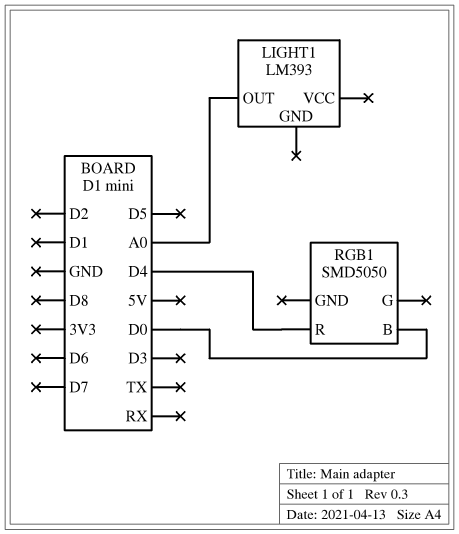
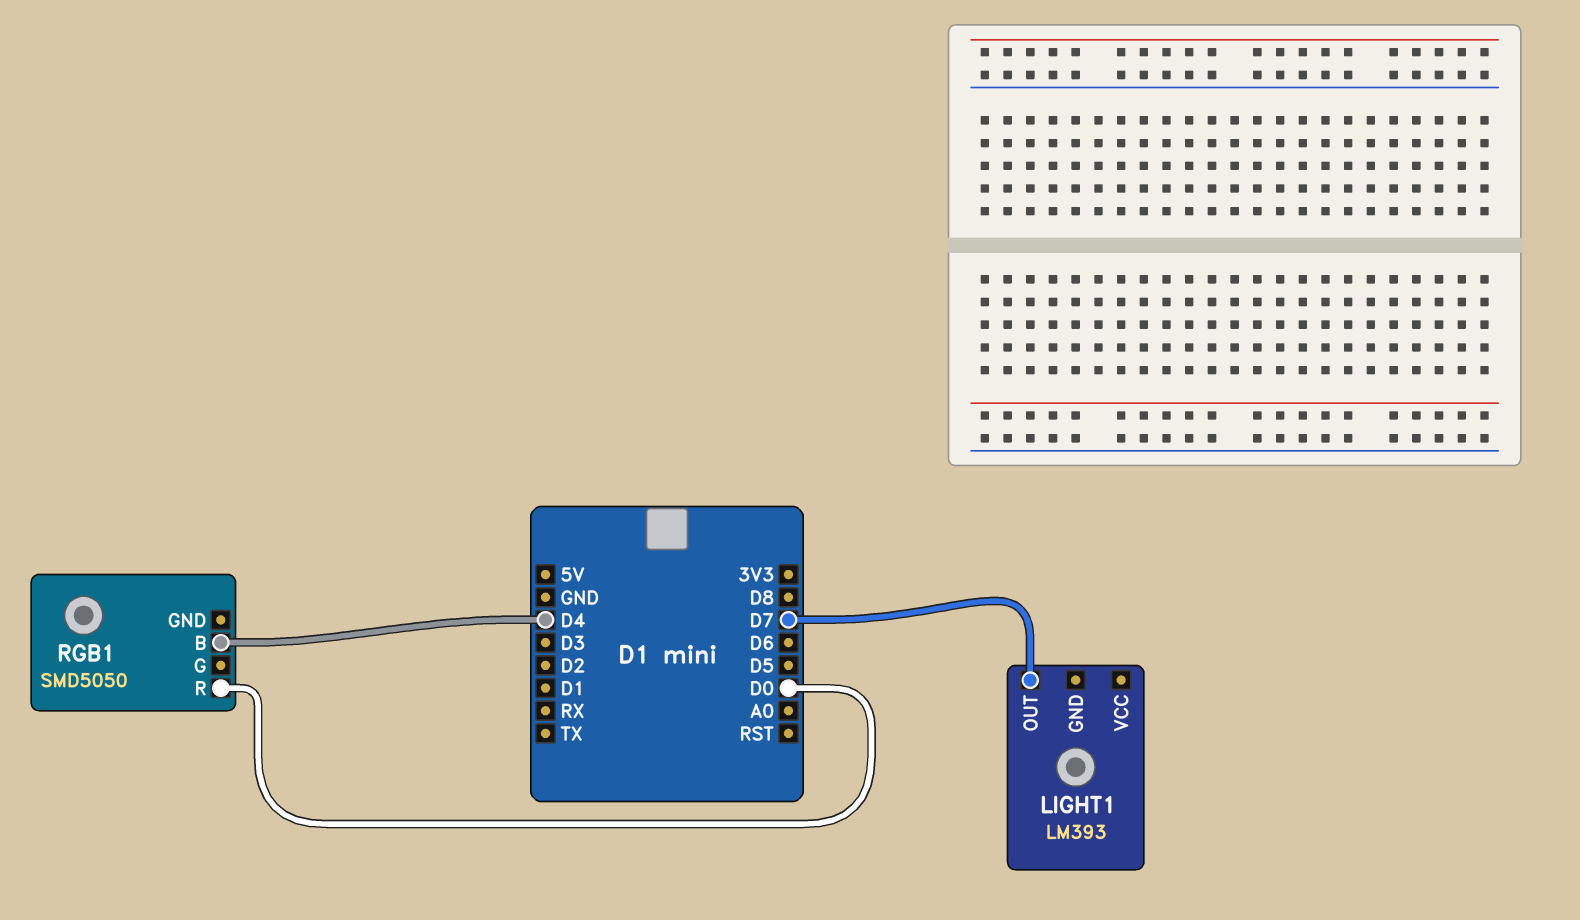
LIGHT1 pin OUT: A0 -> D7
RGB1 pin B: D0 -> D4
RGB1 pin R: D4 -> D0

